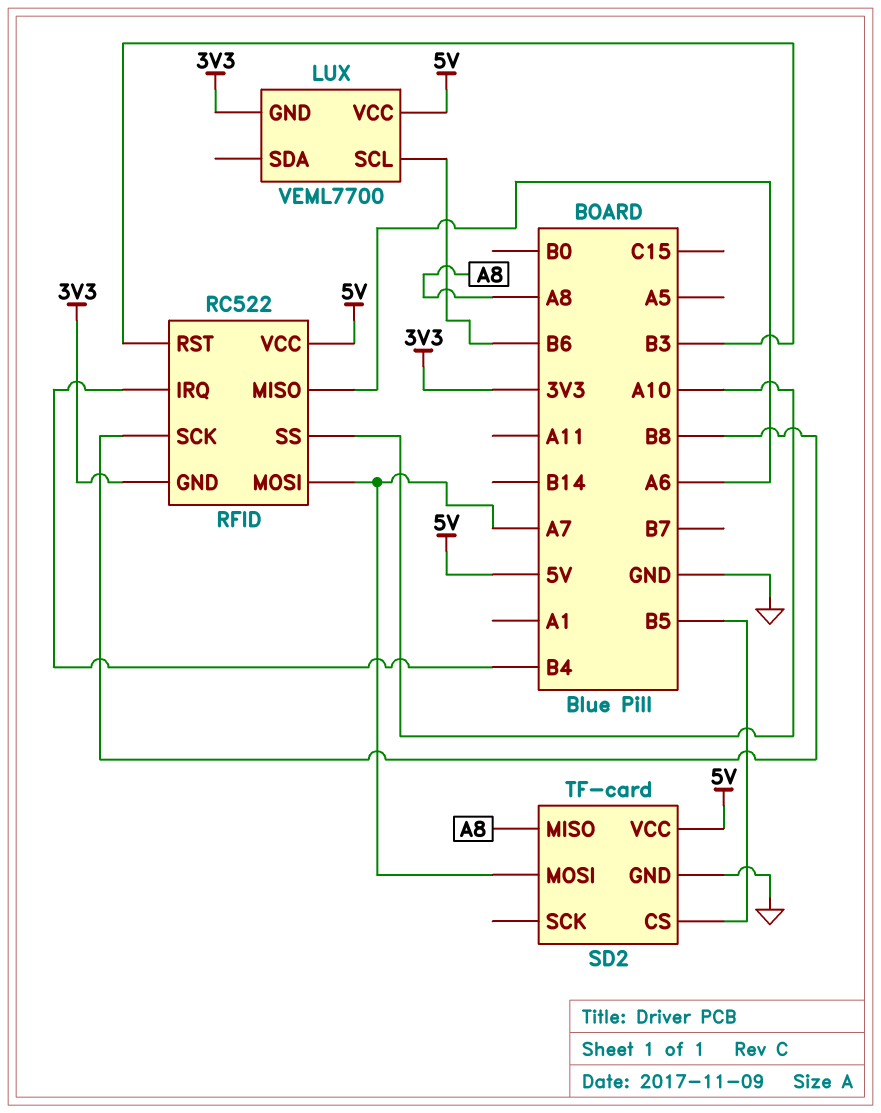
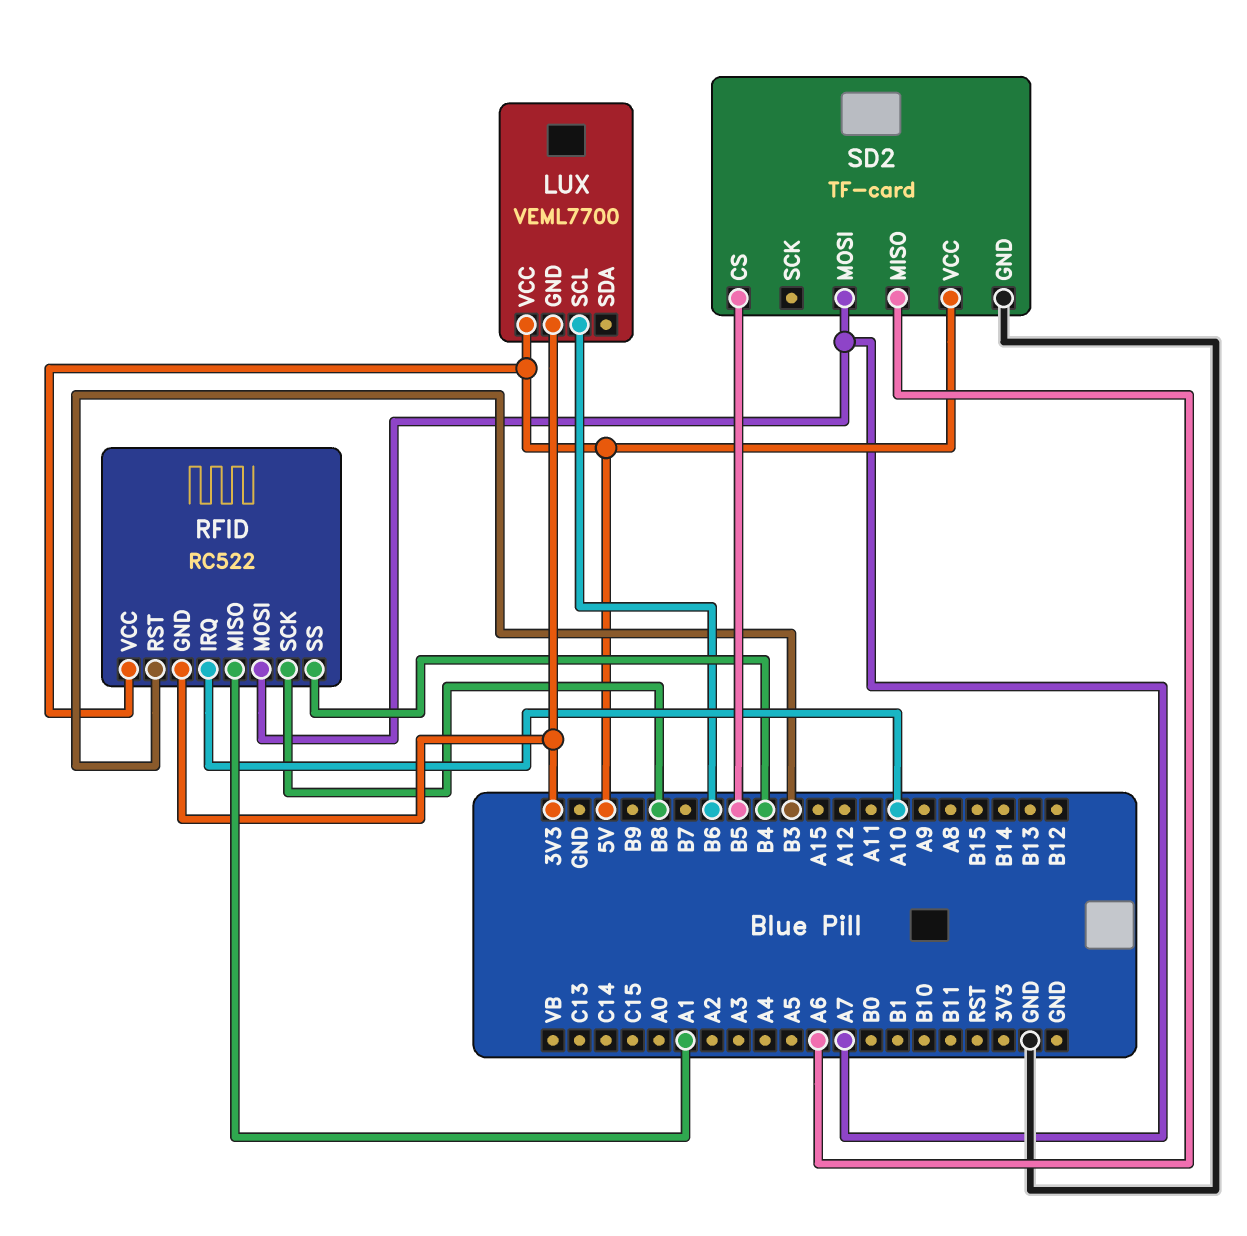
RFID pin IRQ: B4 -> A10
RFID pin MISO: A6 -> A1
RFID pin SS: A10 -> B4
SD2 pin MISO: A8 -> A6

